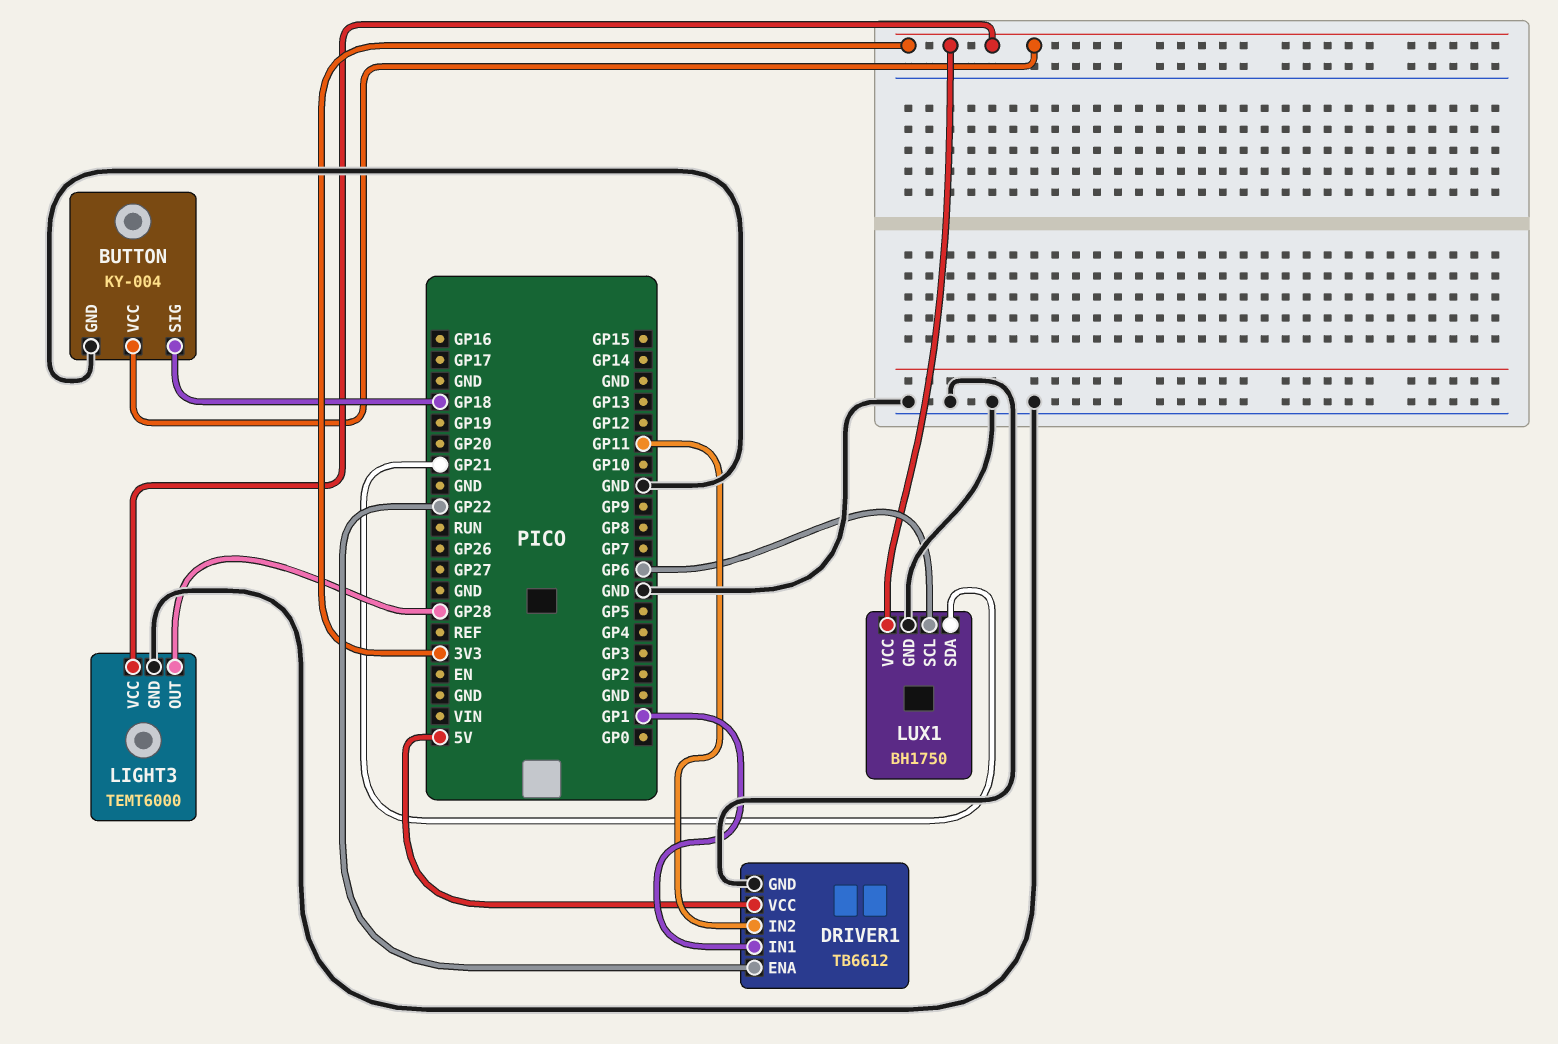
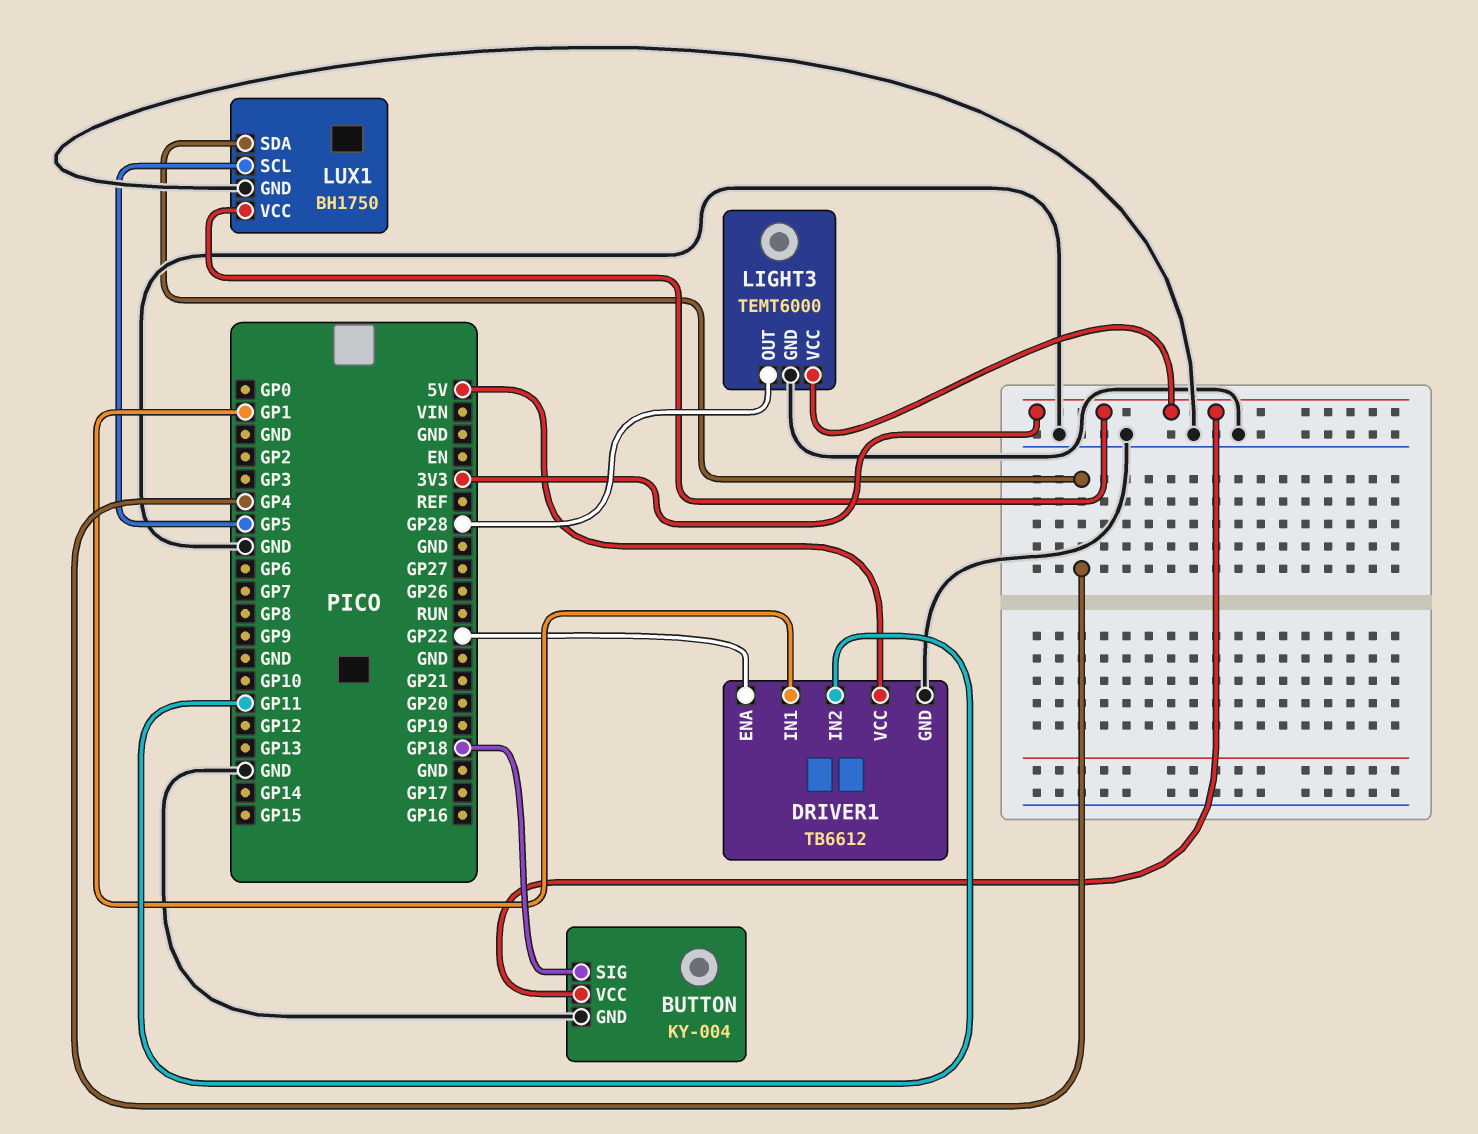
LUX1 pin SCL: GP6 -> GP5
LUX1 pin SDA: GP21 -> GP4

